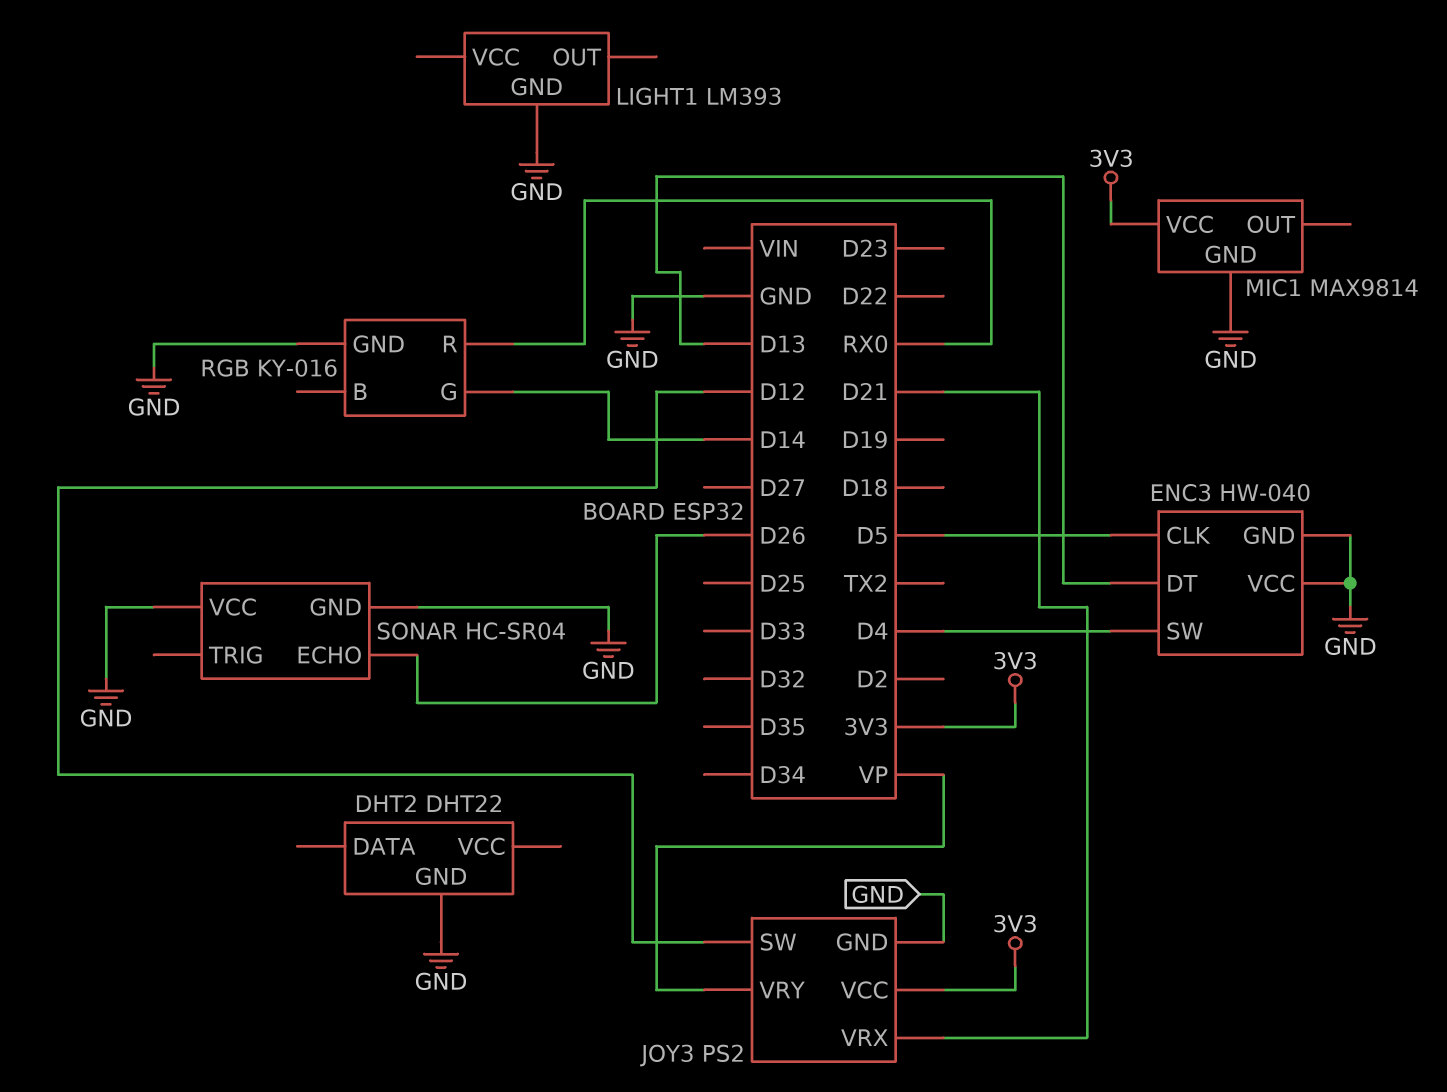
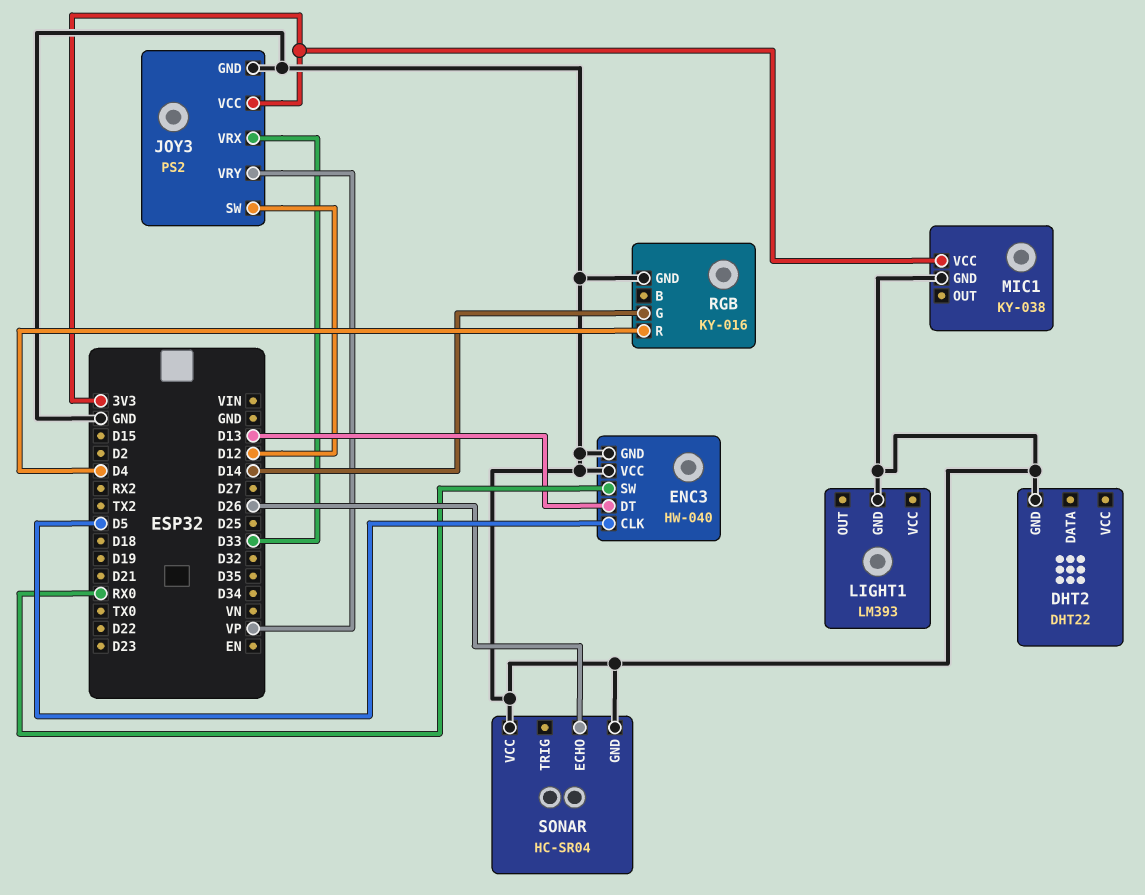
ENC3 pin SW: D4 -> RX0
JOY3 pin VRX: D21 -> D33
MIC1: MAX9814 -> KY-038
RGB pin R: RX0 -> D4

